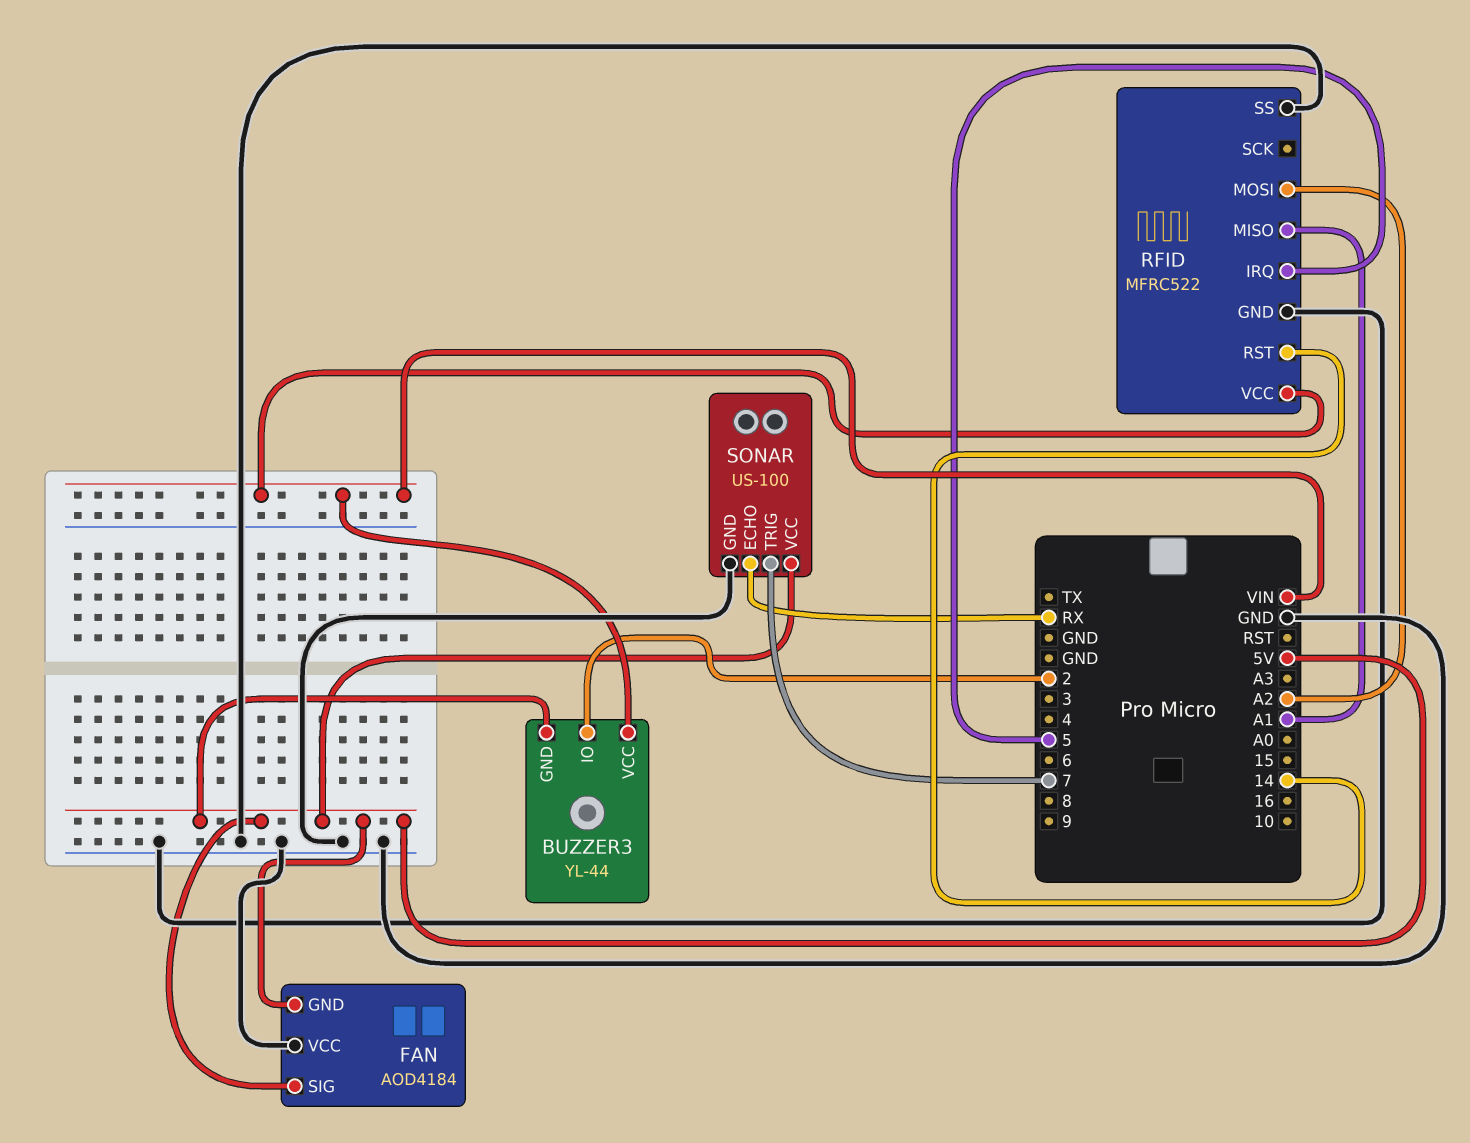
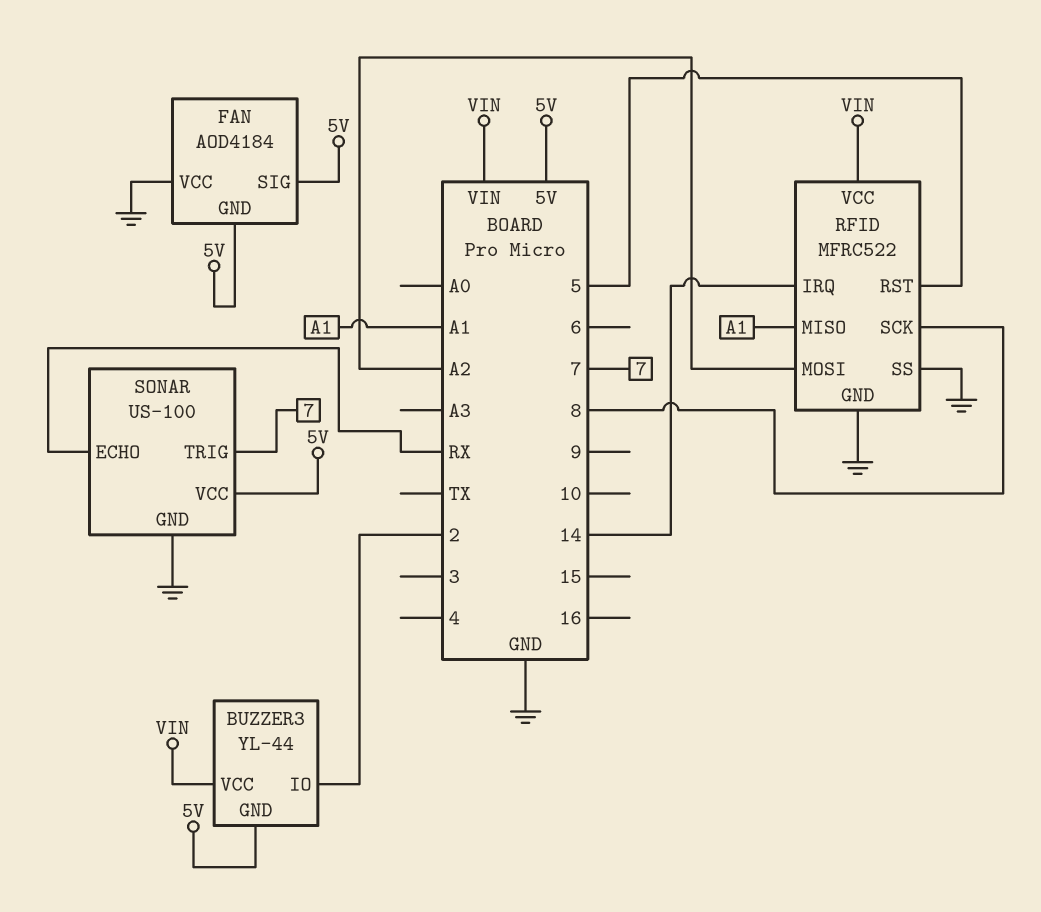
RFID pin IRQ: 5 -> 14
RFID pin RST: 14 -> 5
RFID pin SCK: none -> 8

